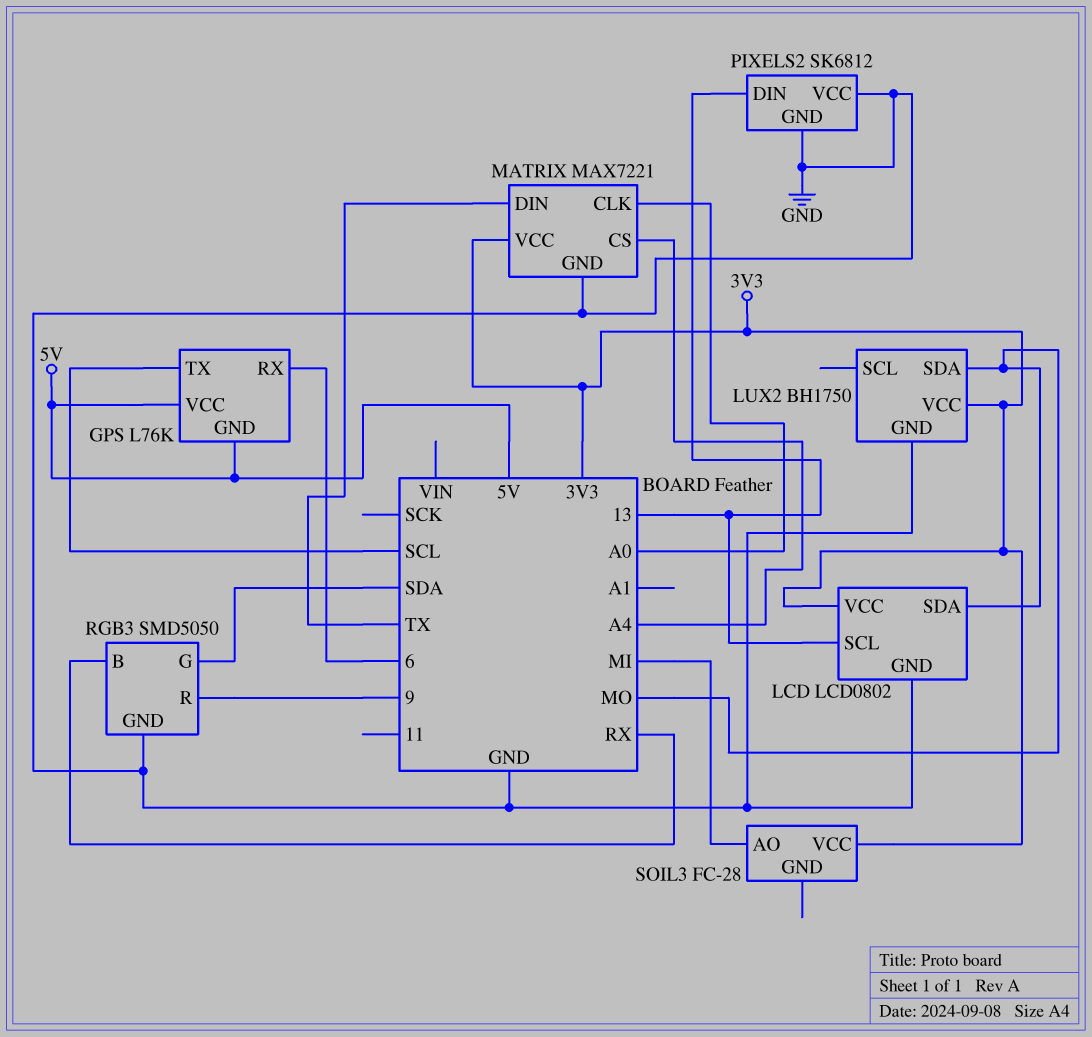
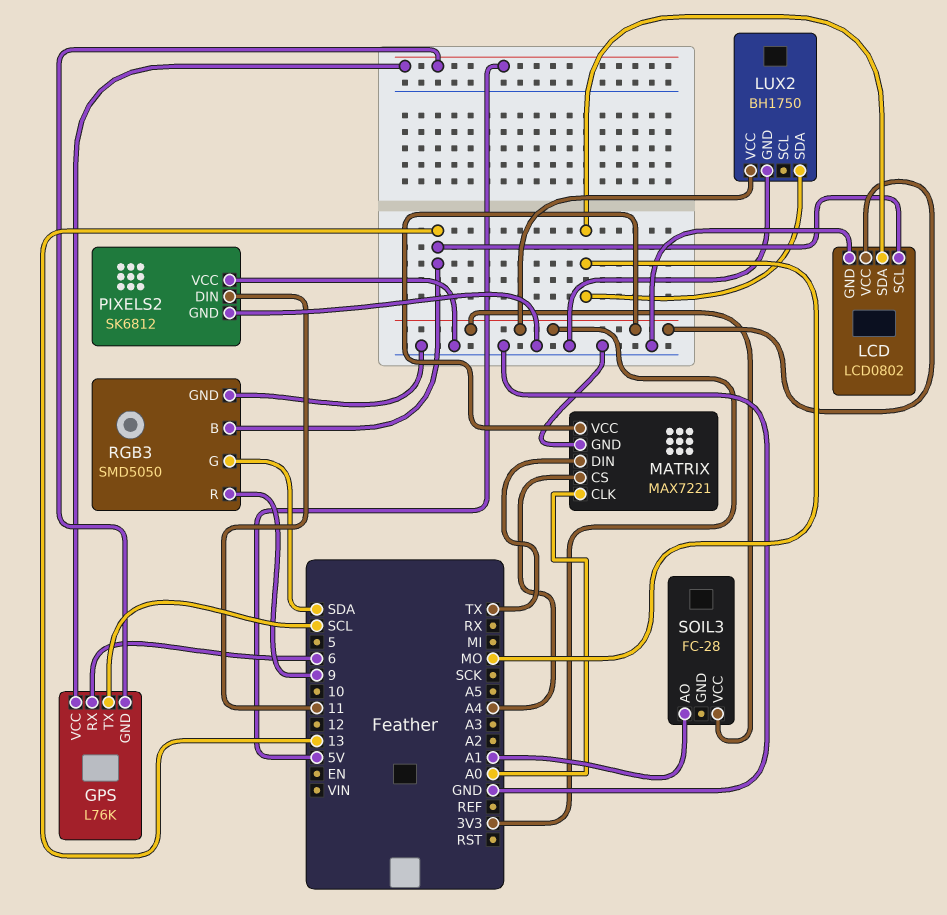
PIXELS2 pin DIN: 13 -> 11
RGB3 pin B: RX -> 13
SOIL3 pin AO: MI -> A1

